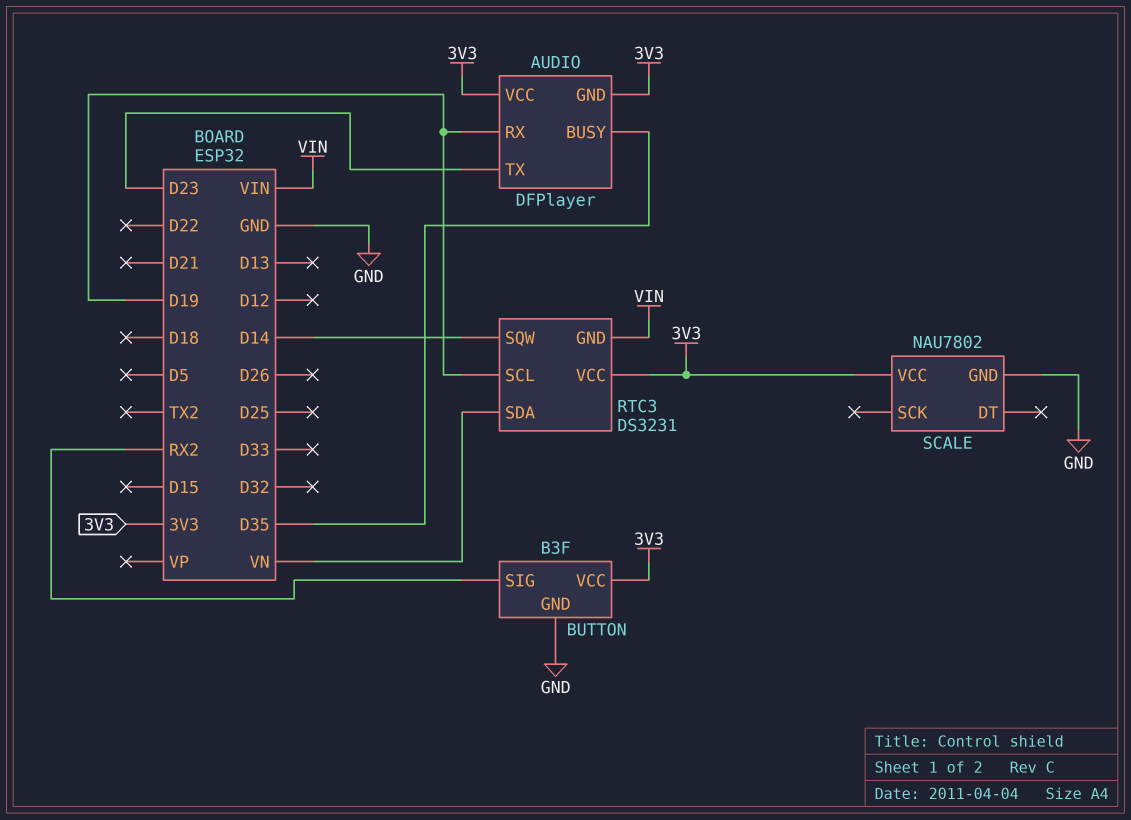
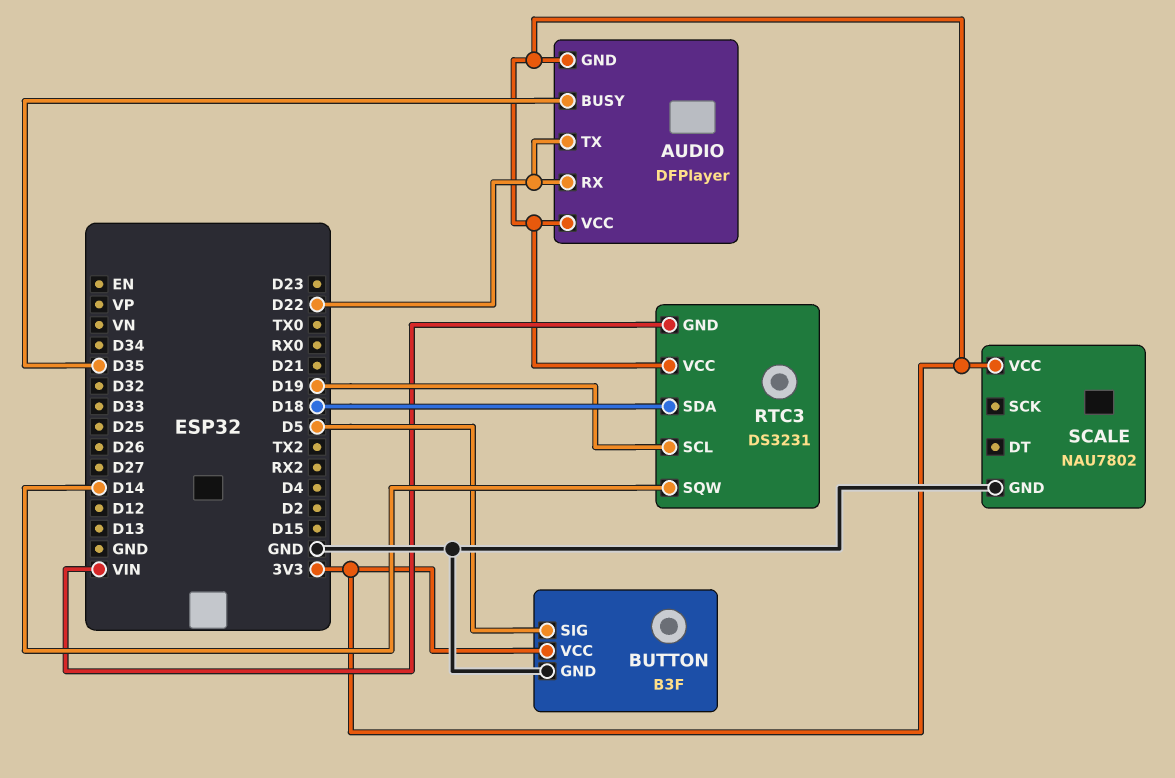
AUDIO pin RX: D19 -> D22
AUDIO pin TX: D23 -> D22
BUTTON pin SIG: RX2 -> D5
RTC3 pin SDA: VN -> D18

